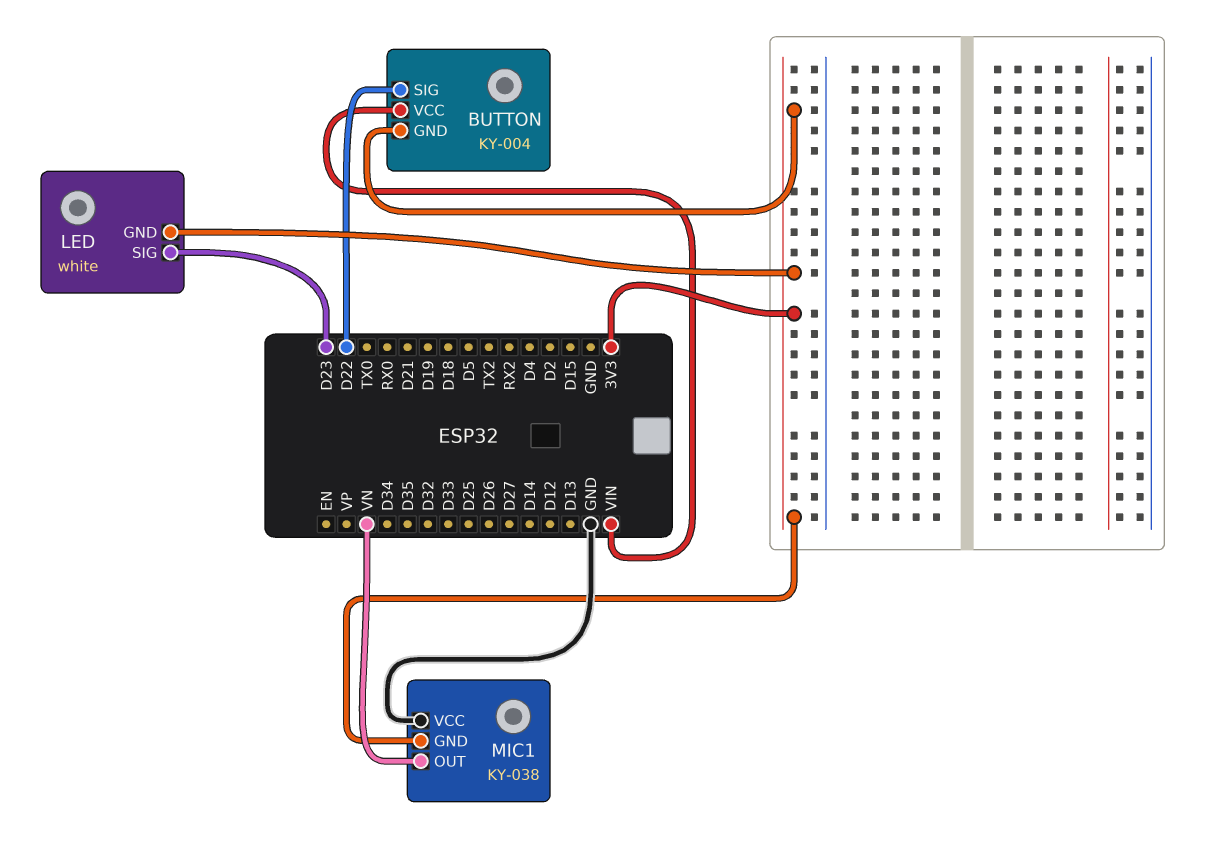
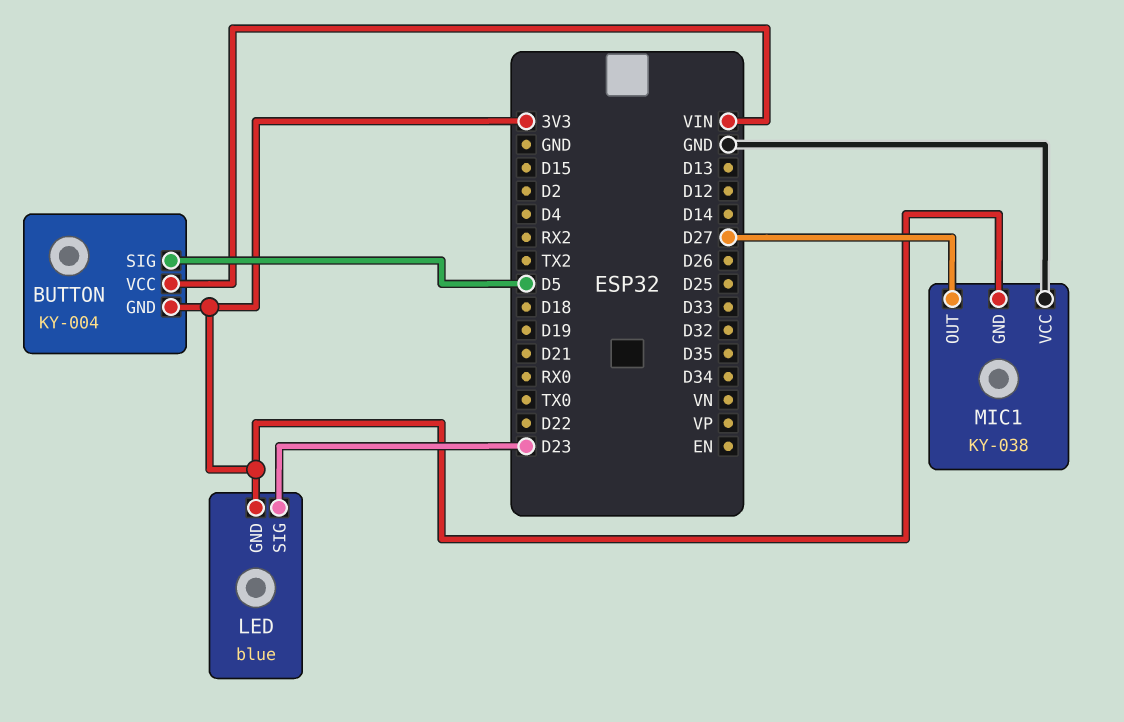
BUTTON pin SIG: D22 -> D5
LED: white -> blue
MIC1 pin OUT: VN -> D27

